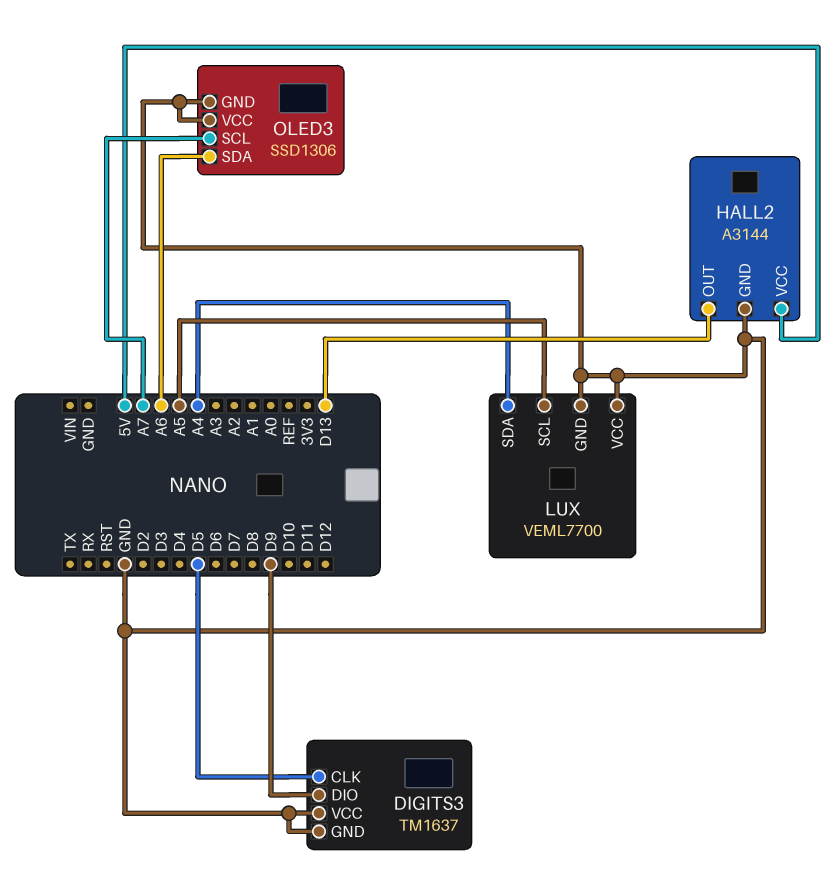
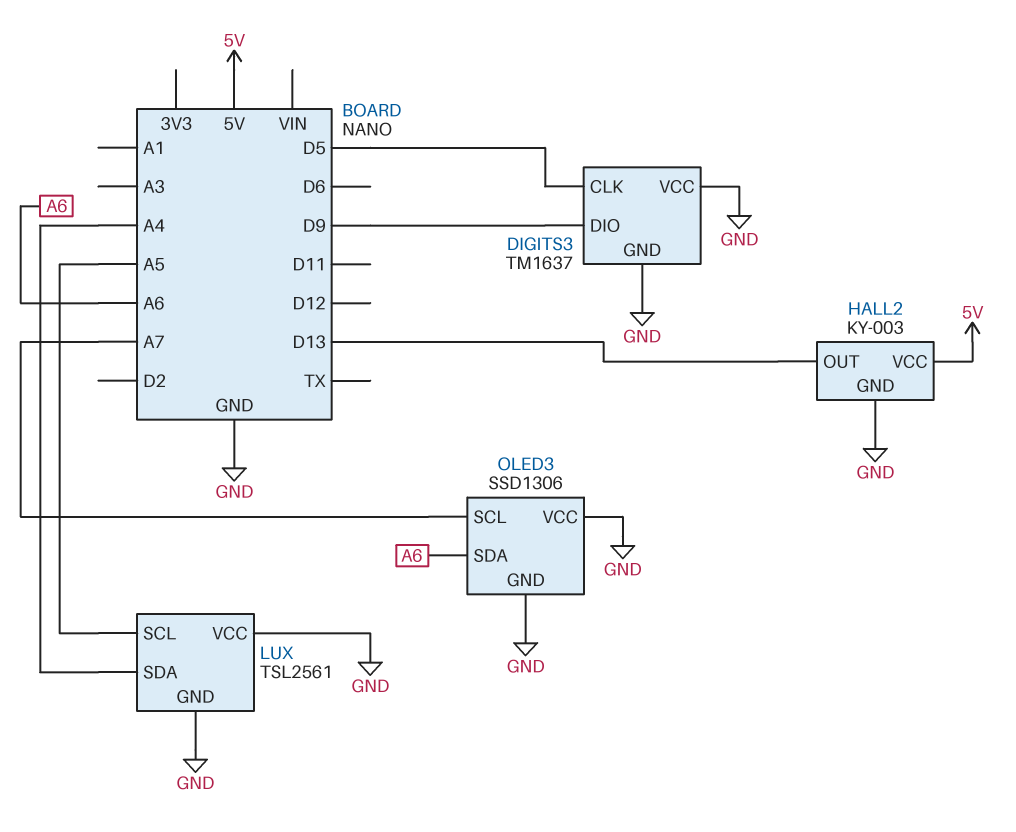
HALL2: A3144 -> KY-003
LUX: VEML7700 -> TSL2561

